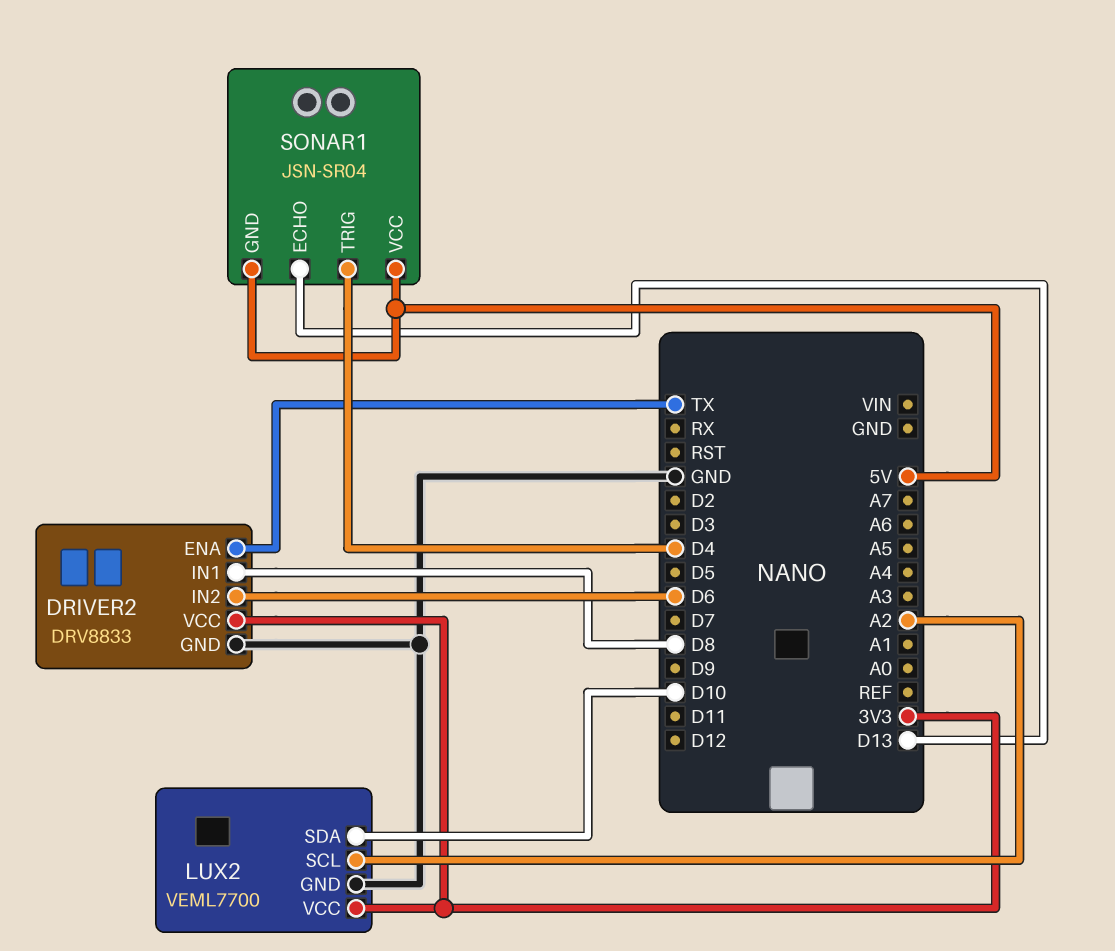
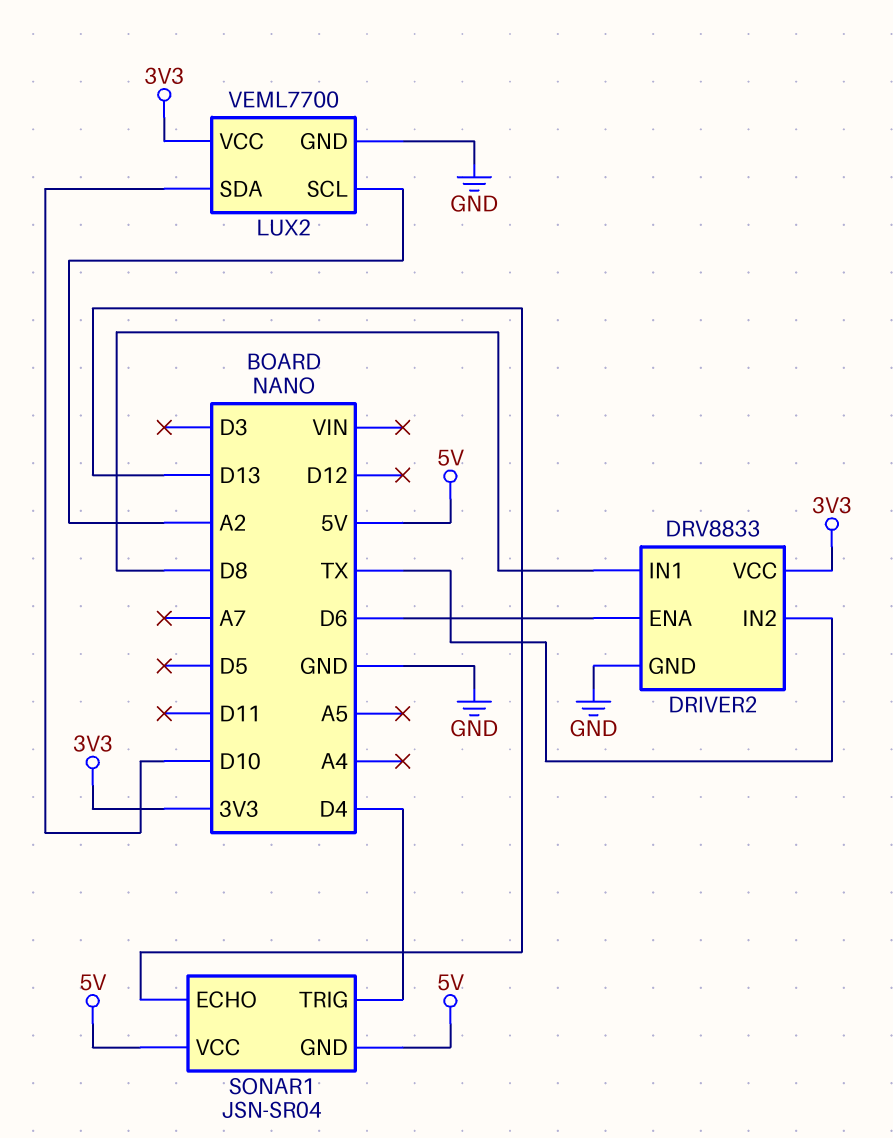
DRIVER2 pin ENA: TX -> D6
DRIVER2 pin IN2: D6 -> TX

